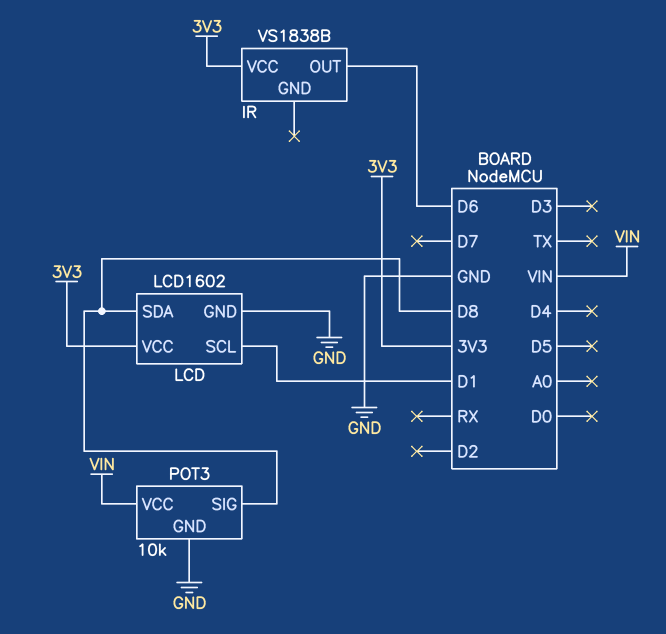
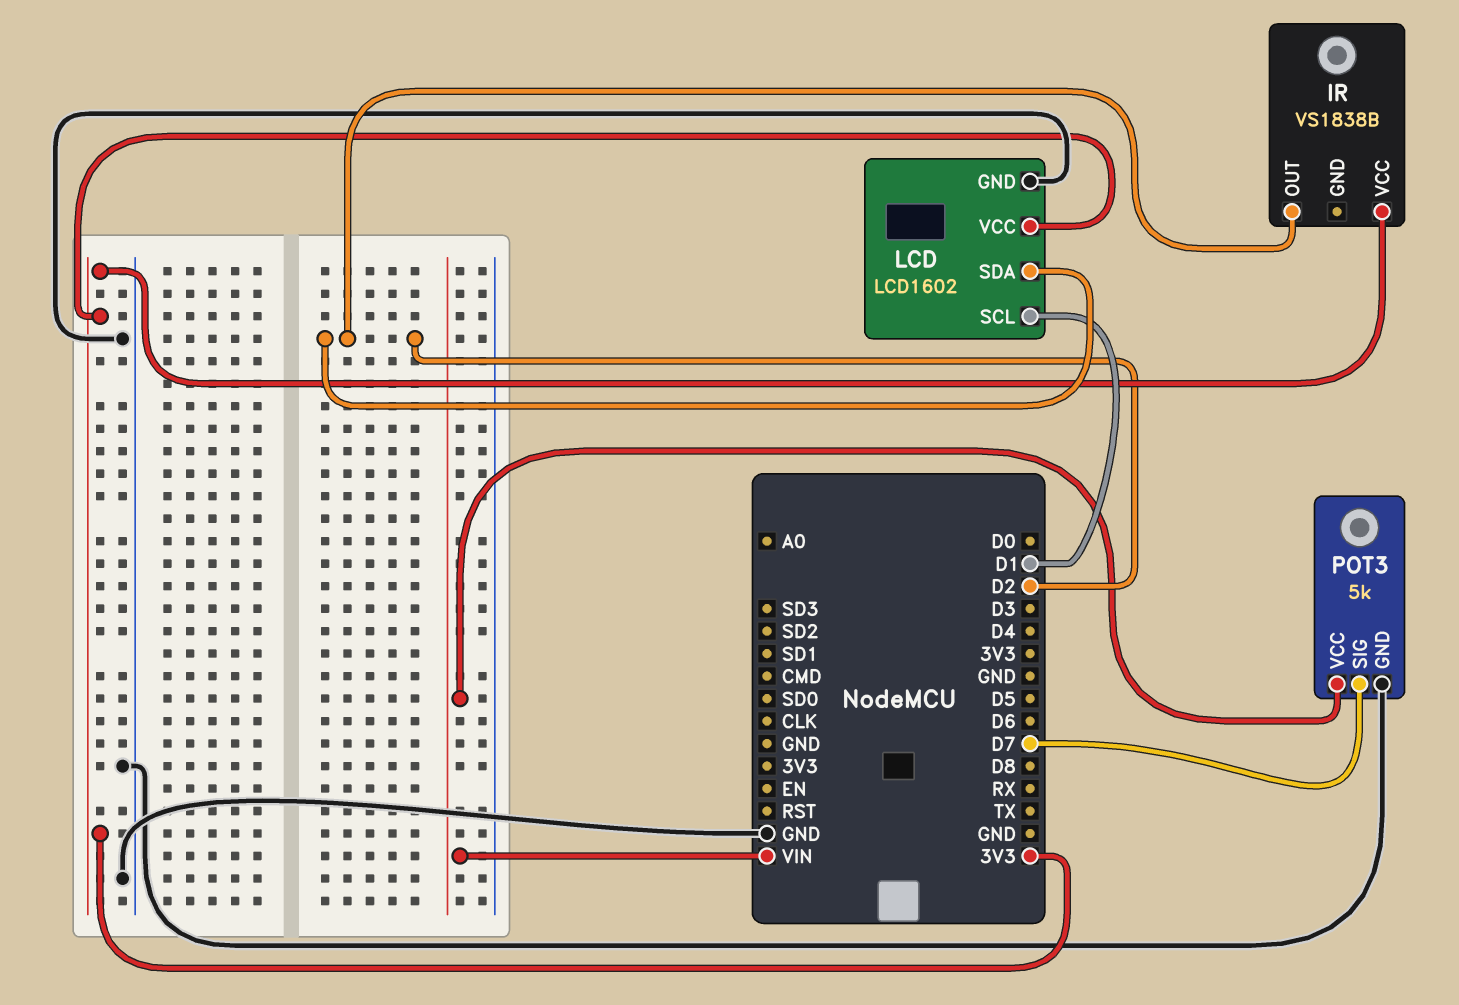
IR pin OUT: D6 -> D2
LCD pin SDA: D8 -> D2
POT3: 10k -> 5k
POT3 pin SIG: D8 -> D7

